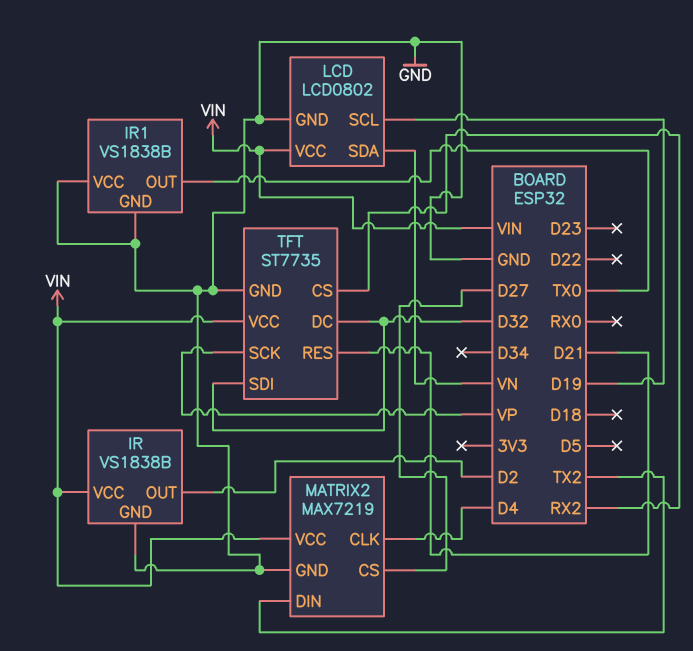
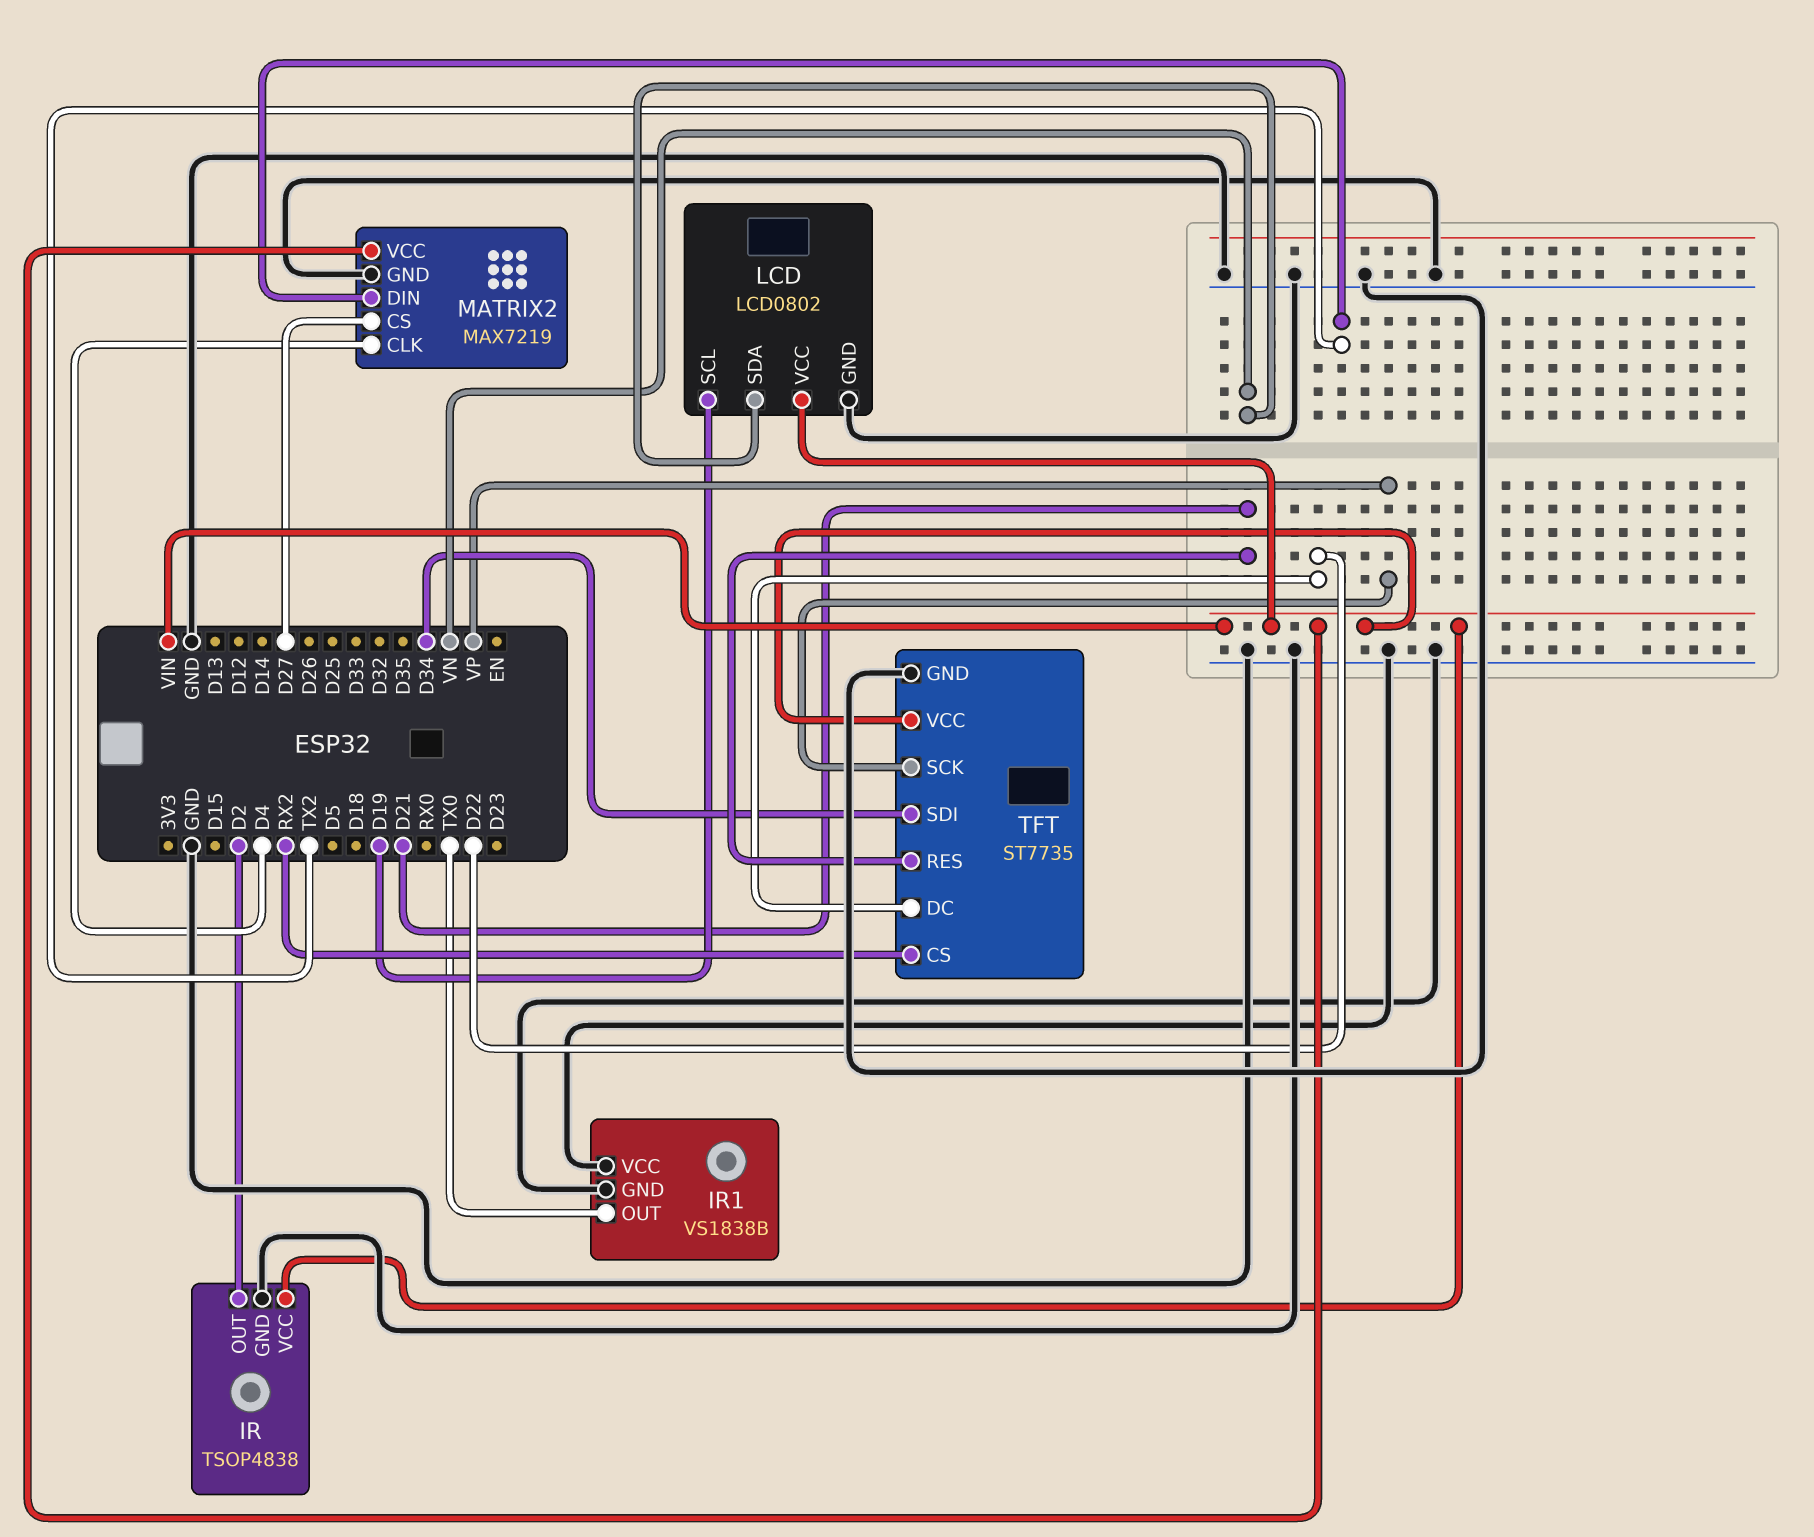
IR: VS1838B -> TSOP4838
TFT pin DC: D32 -> D22
TFT pin SDI: D32 -> D34

